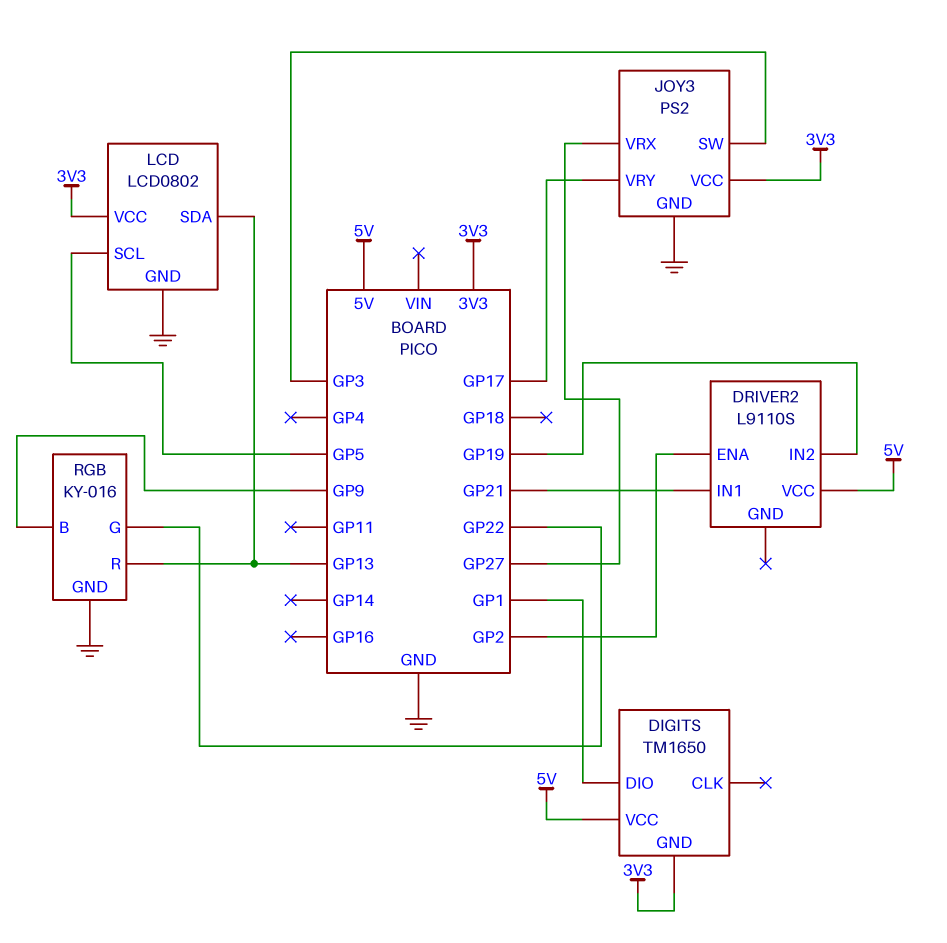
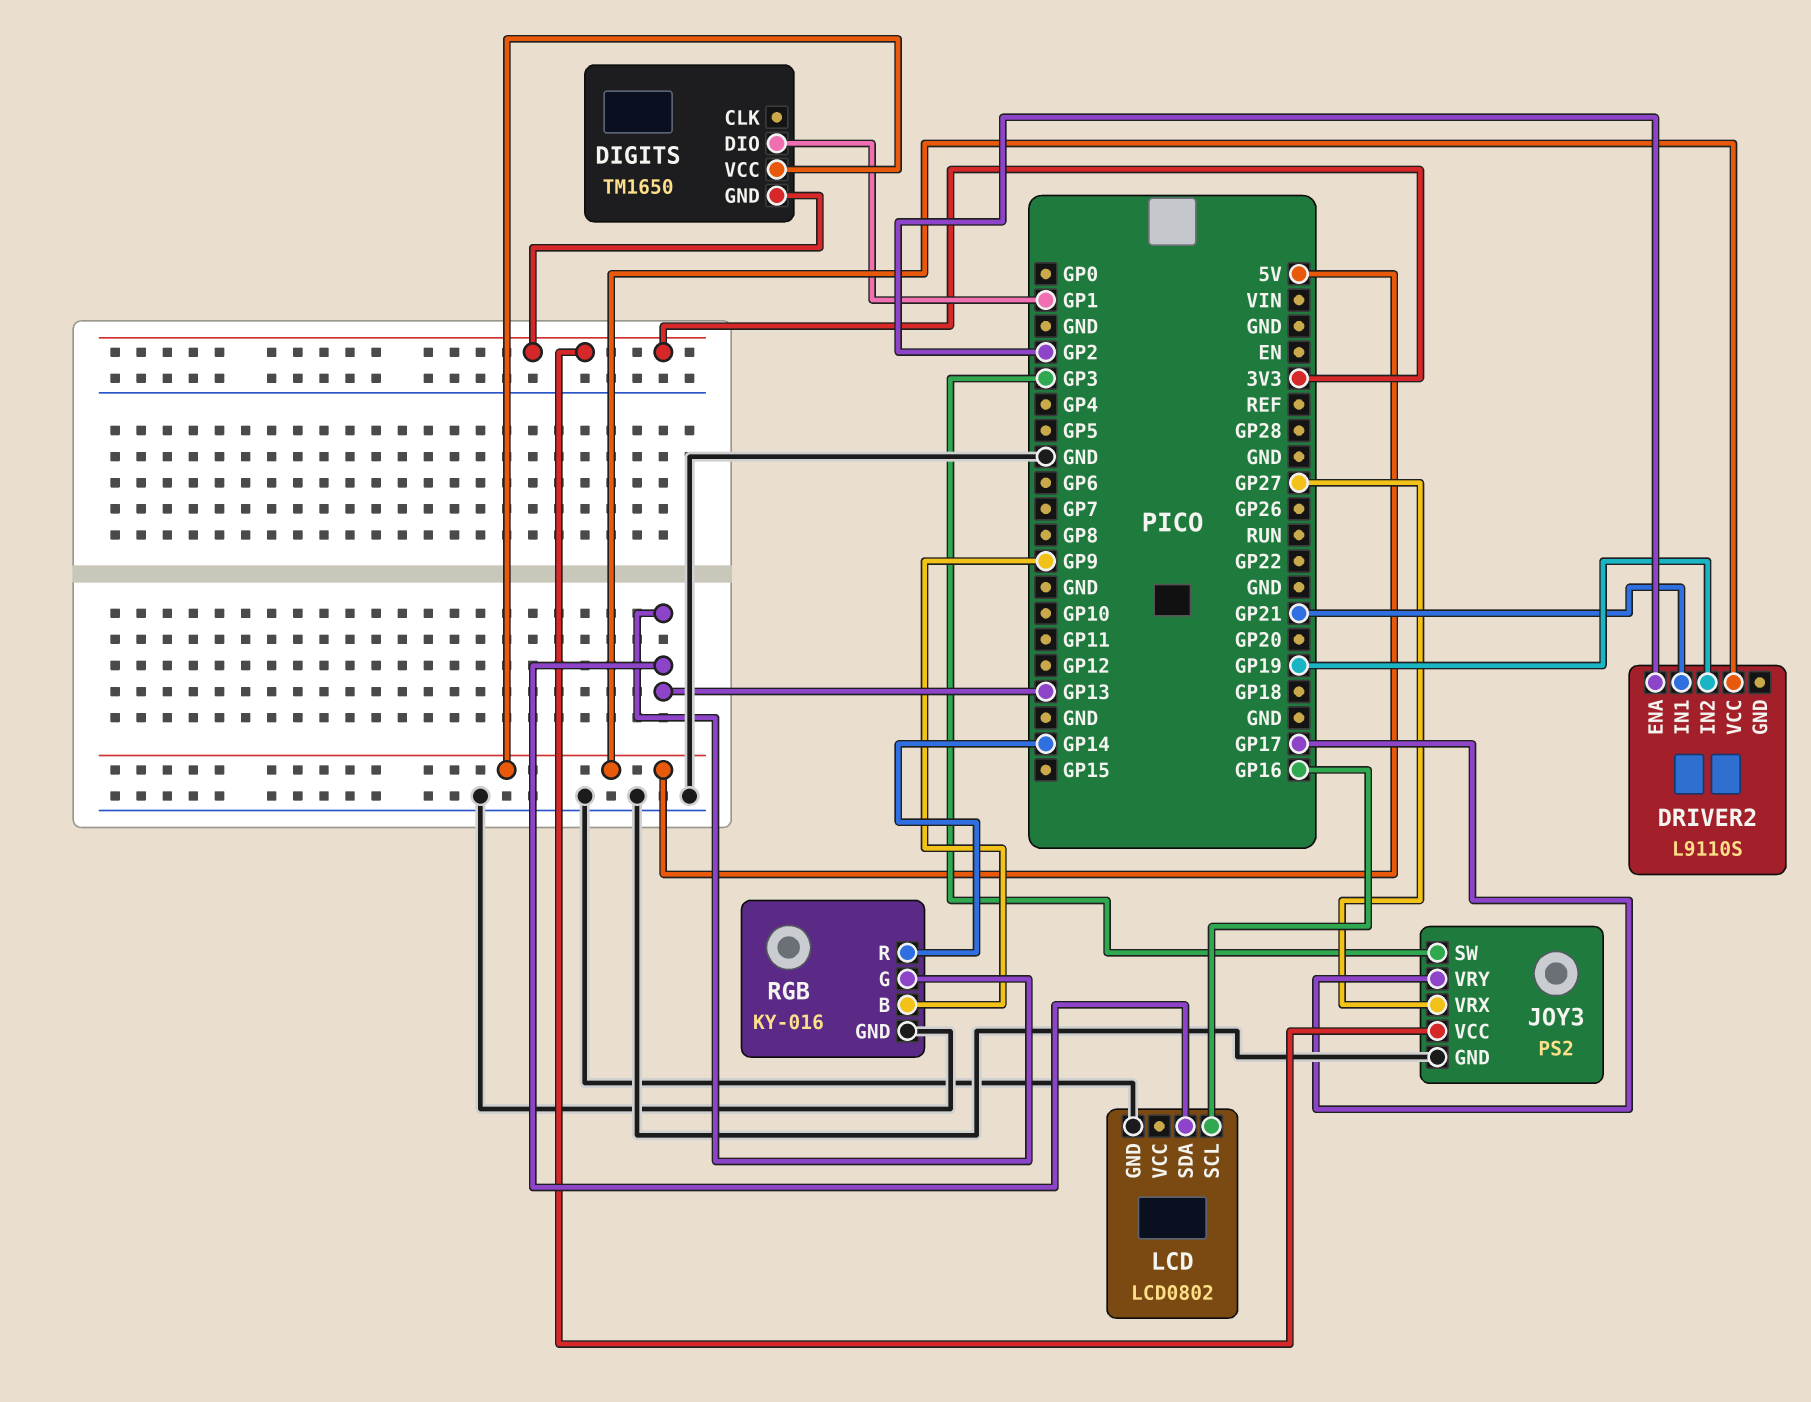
LCD pin SCL: GP5 -> GP16
LCD pin VCC: 3V3 -> none
RGB pin G: GP22 -> GP13
RGB pin R: GP13 -> GP14

